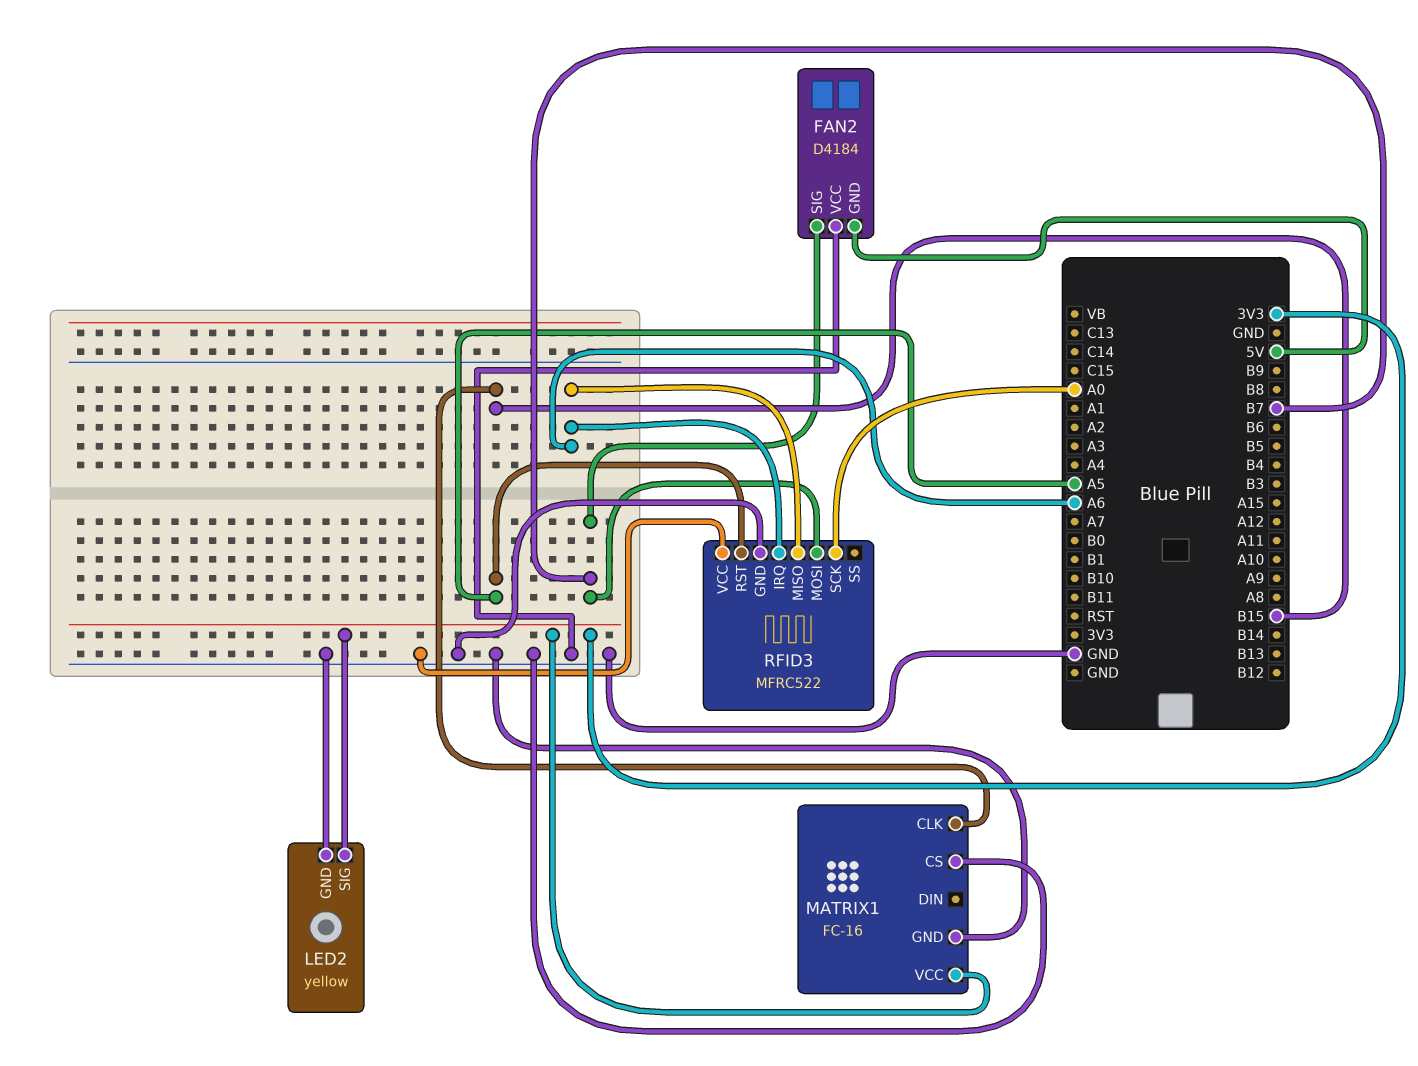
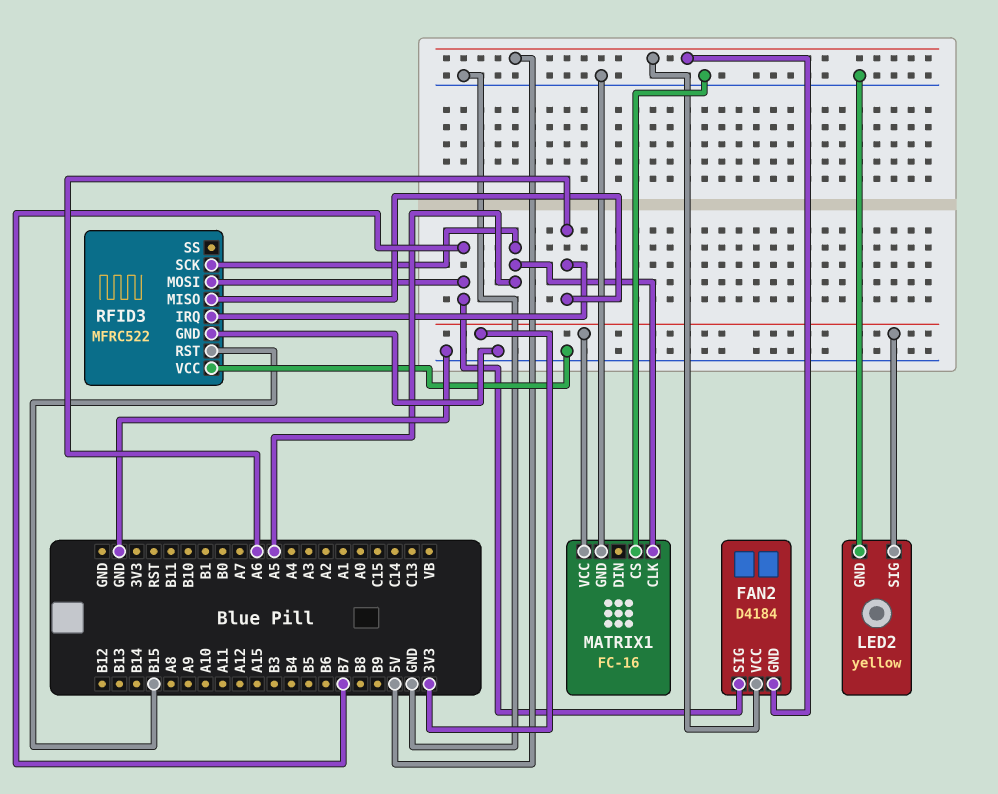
FAN2 pin VCC: GND -> 5V
MATRIX1 pin CLK: B15 -> A5
RFID3 pin RST: A5 -> B15
RFID3 pin SCK: A0 -> A5

